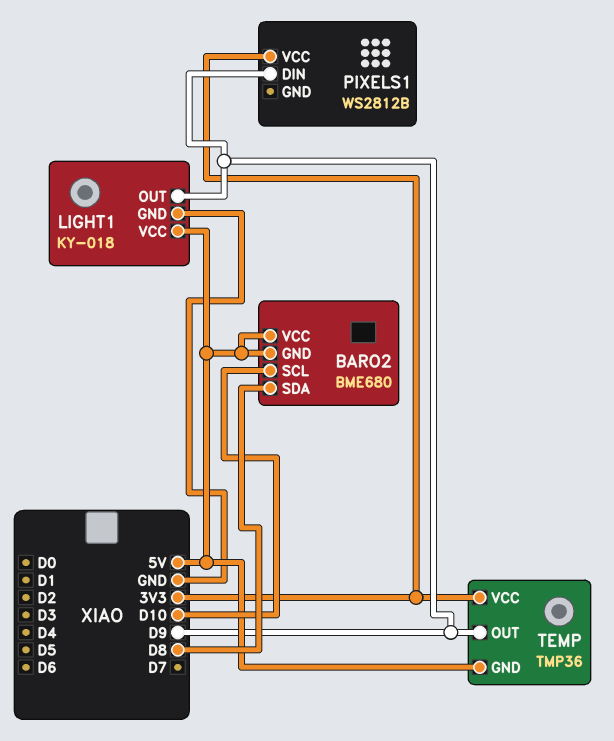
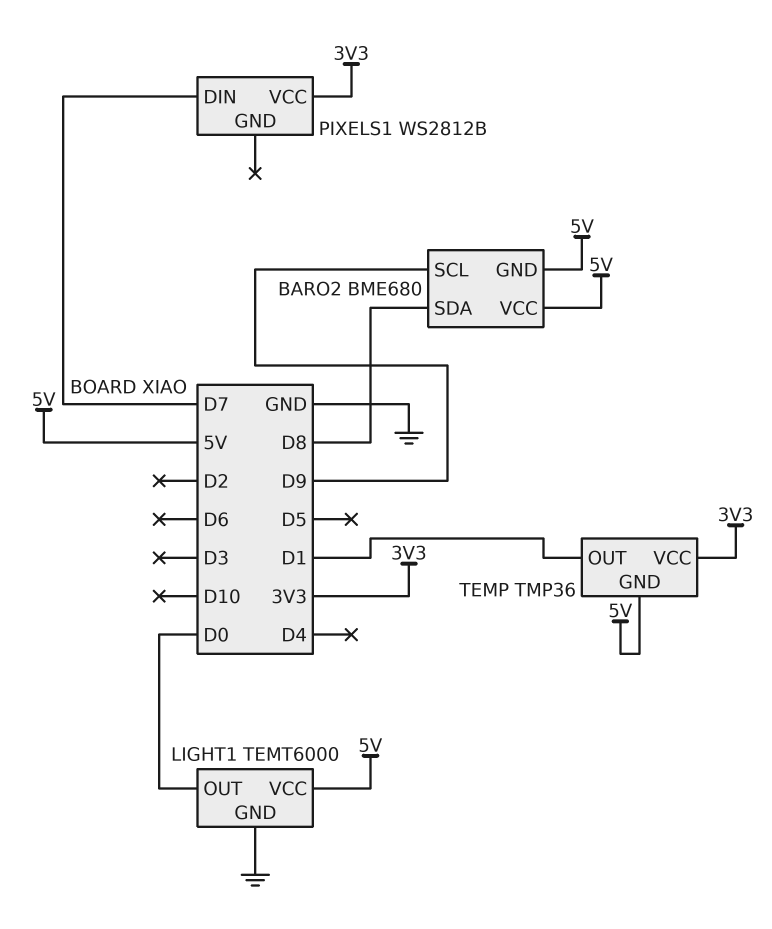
BARO2 pin SCL: D10 -> D9
LIGHT1: KY-018 -> TEMT6000
LIGHT1 pin OUT: D9 -> D0
PIXELS1 pin DIN: D9 -> D7
TEMP pin OUT: D9 -> D1

